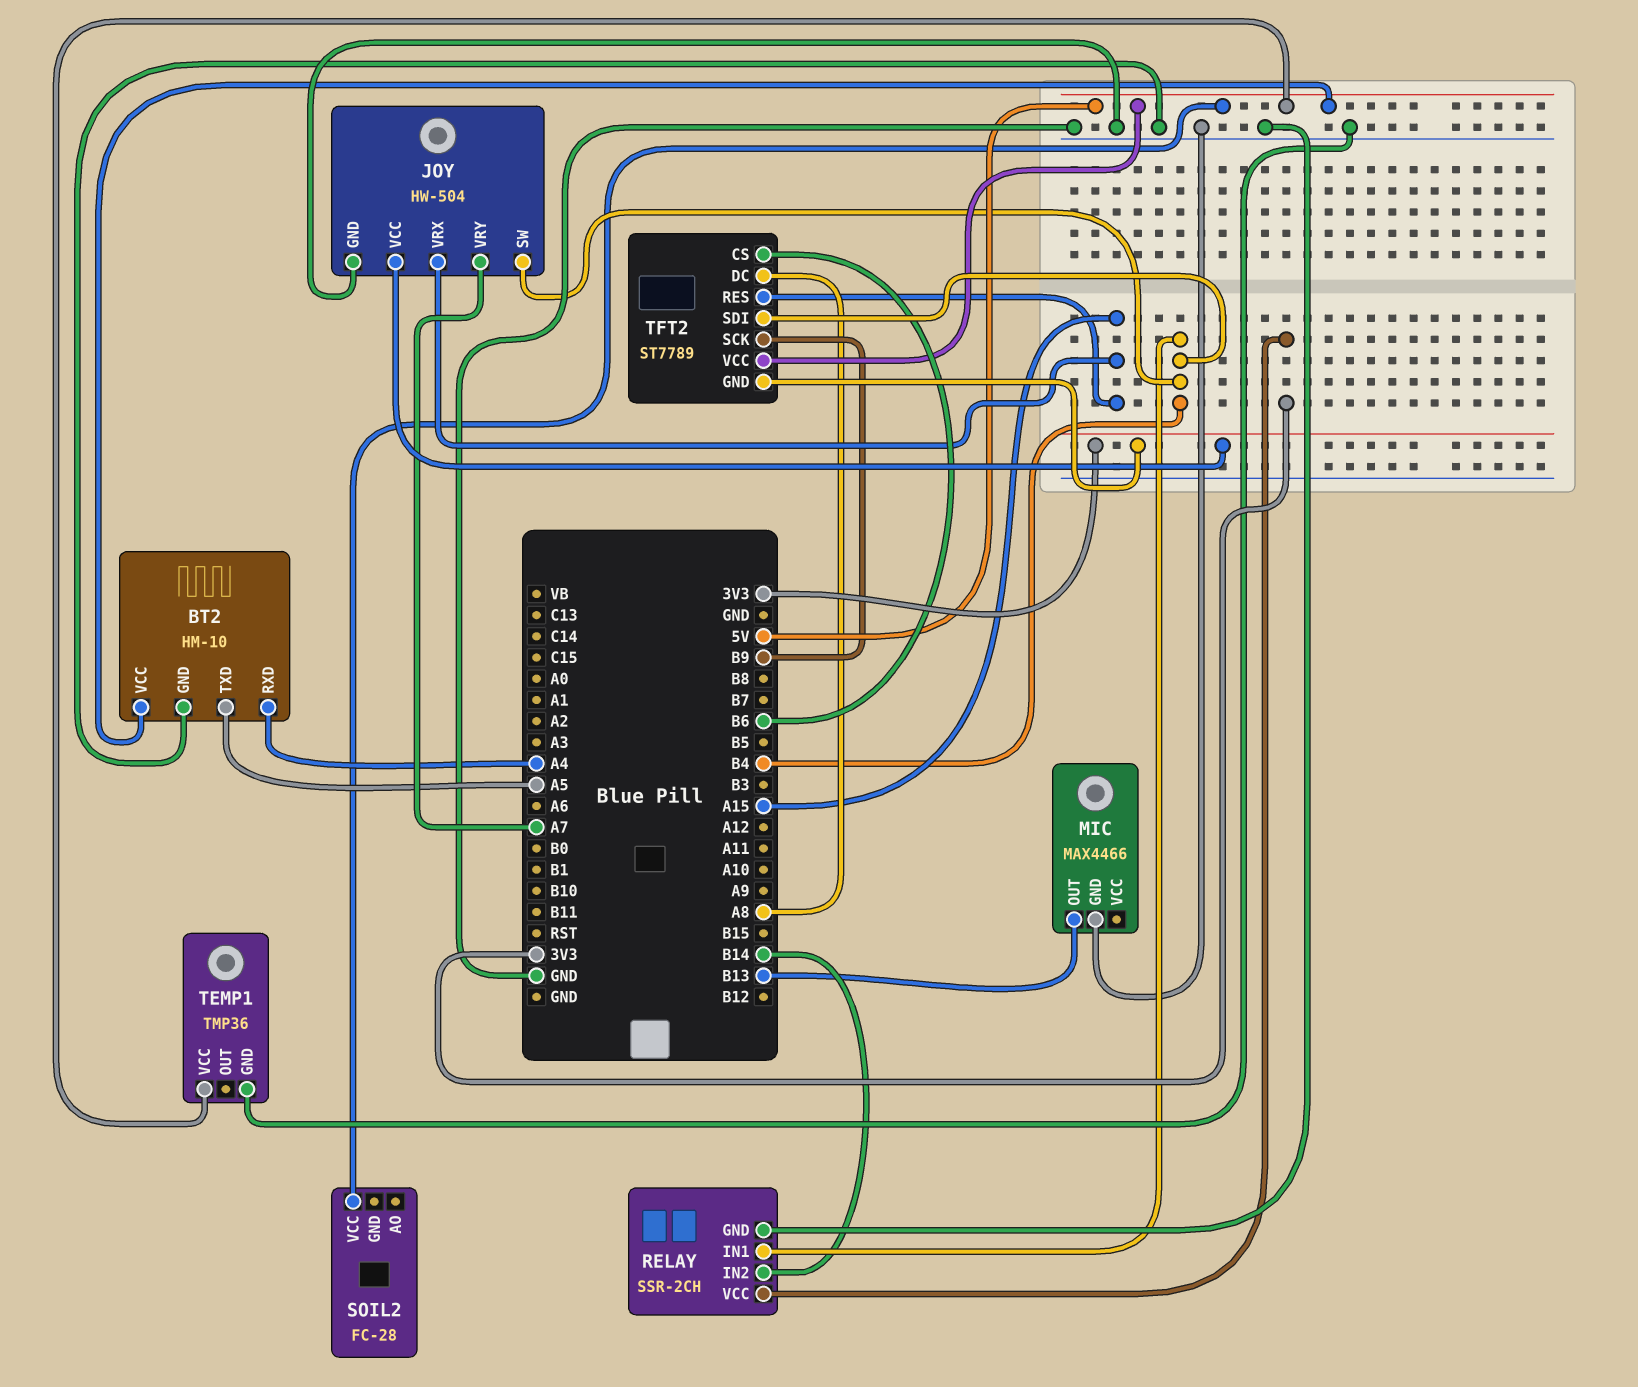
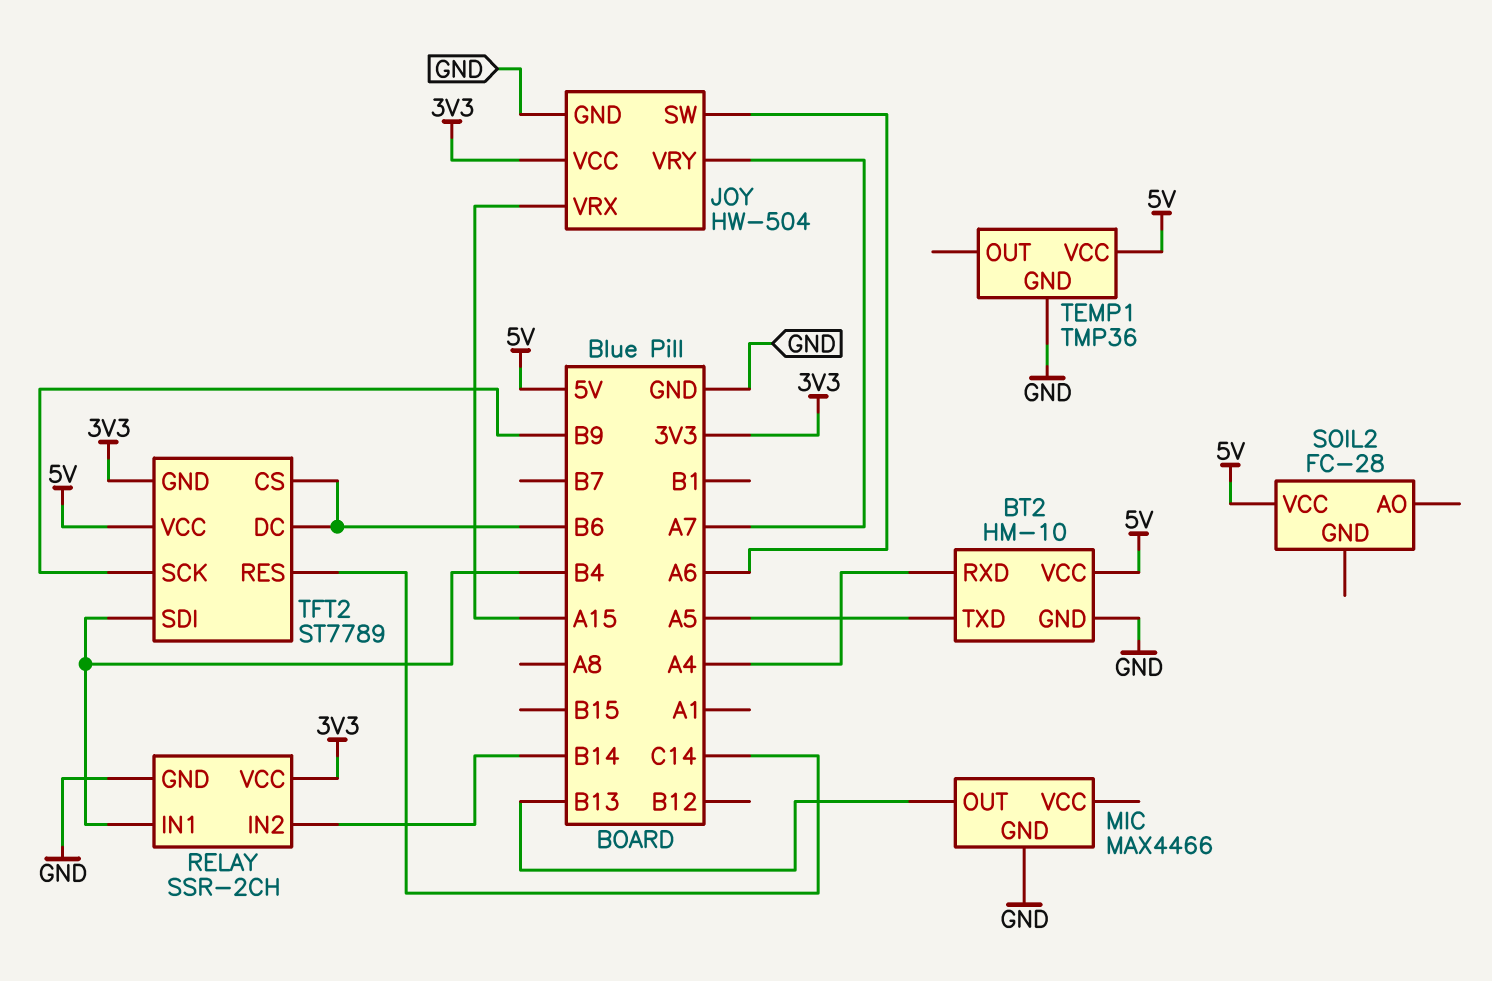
JOY pin SW: B4 -> A6
TFT2 pin DC: A8 -> B6
TFT2 pin RES: A15 -> C14

